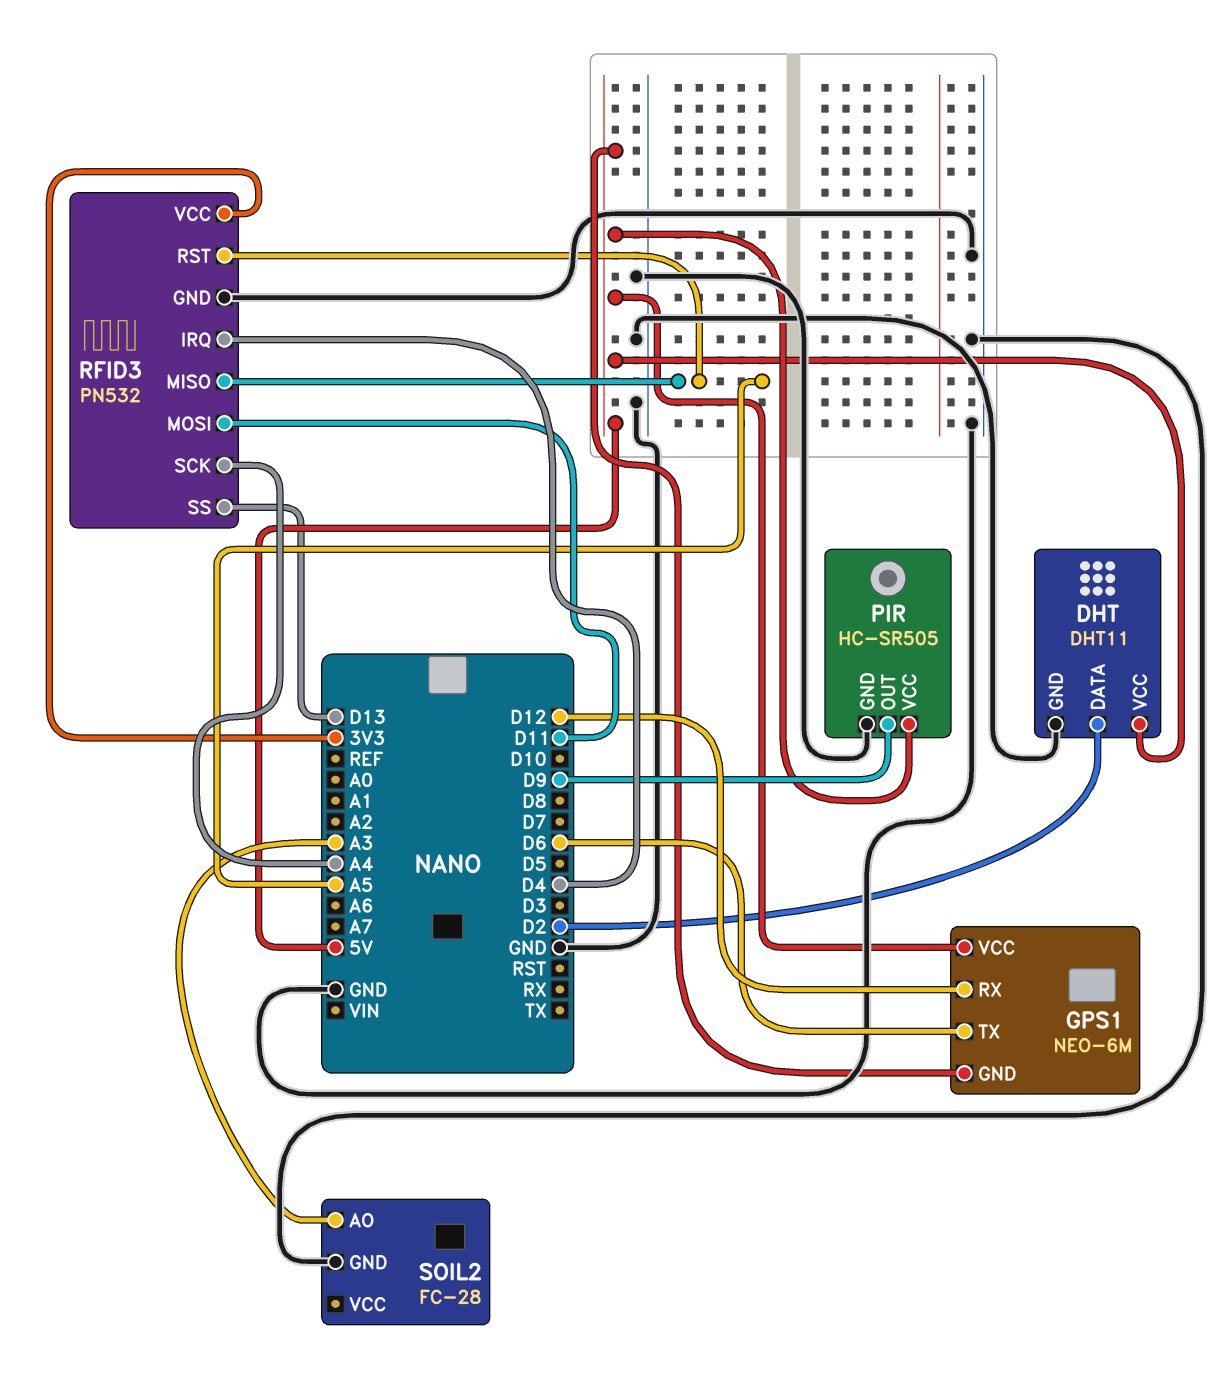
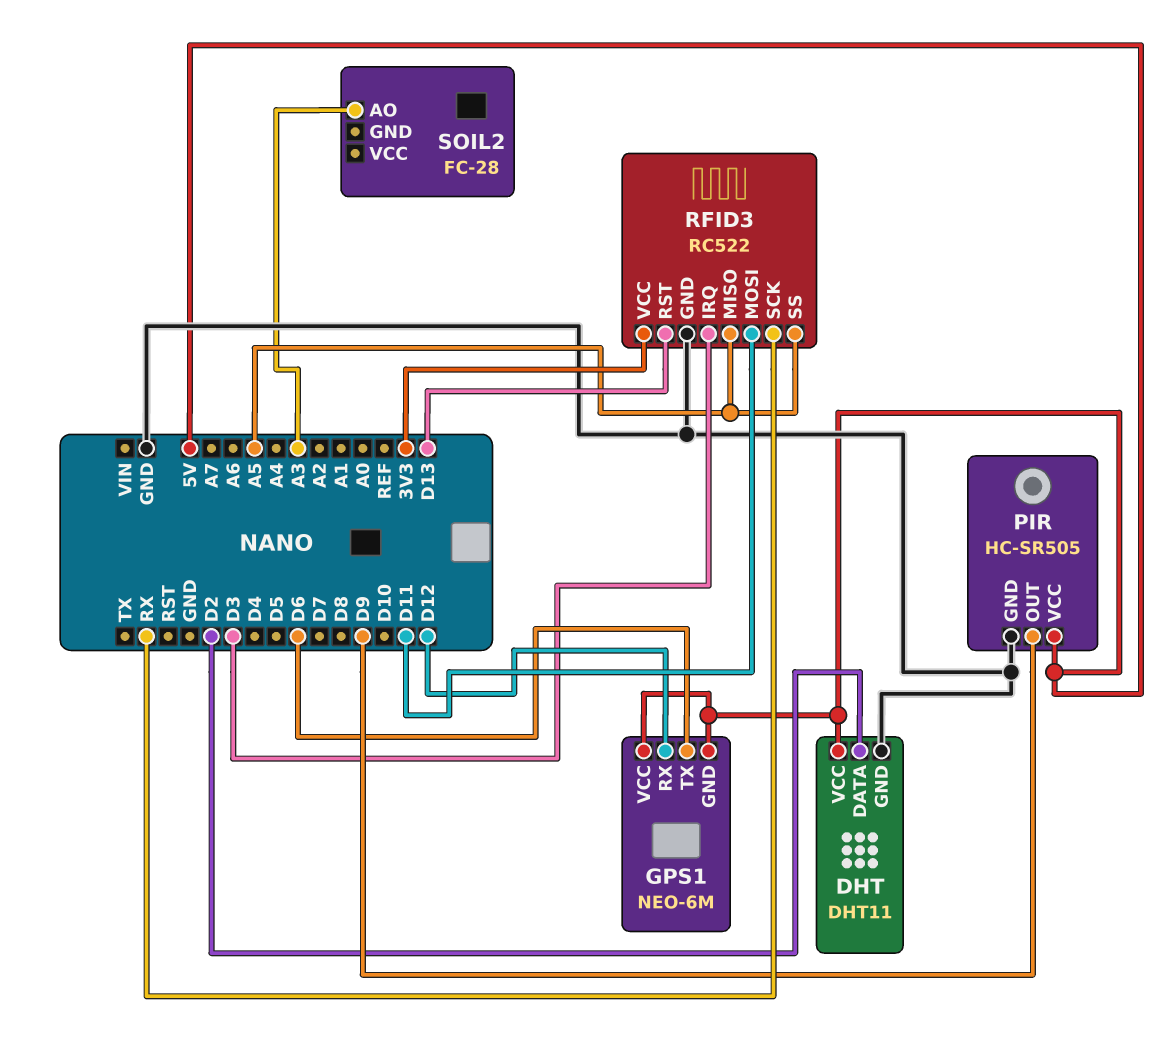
RFID3: PN532 -> RC522
RFID3 pin IRQ: D4 -> D3
RFID3 pin RST: A5 -> D13
RFID3 pin SCK: A4 -> RX
RFID3 pin SS: D13 -> A5
SOIL2 pin GND: GND -> none

